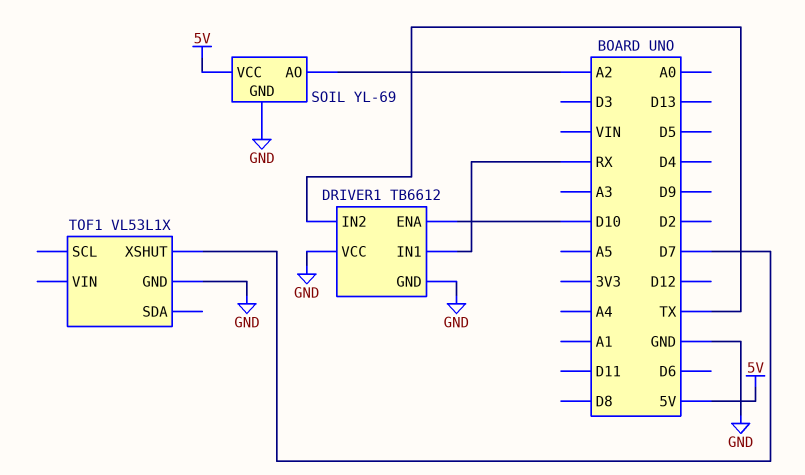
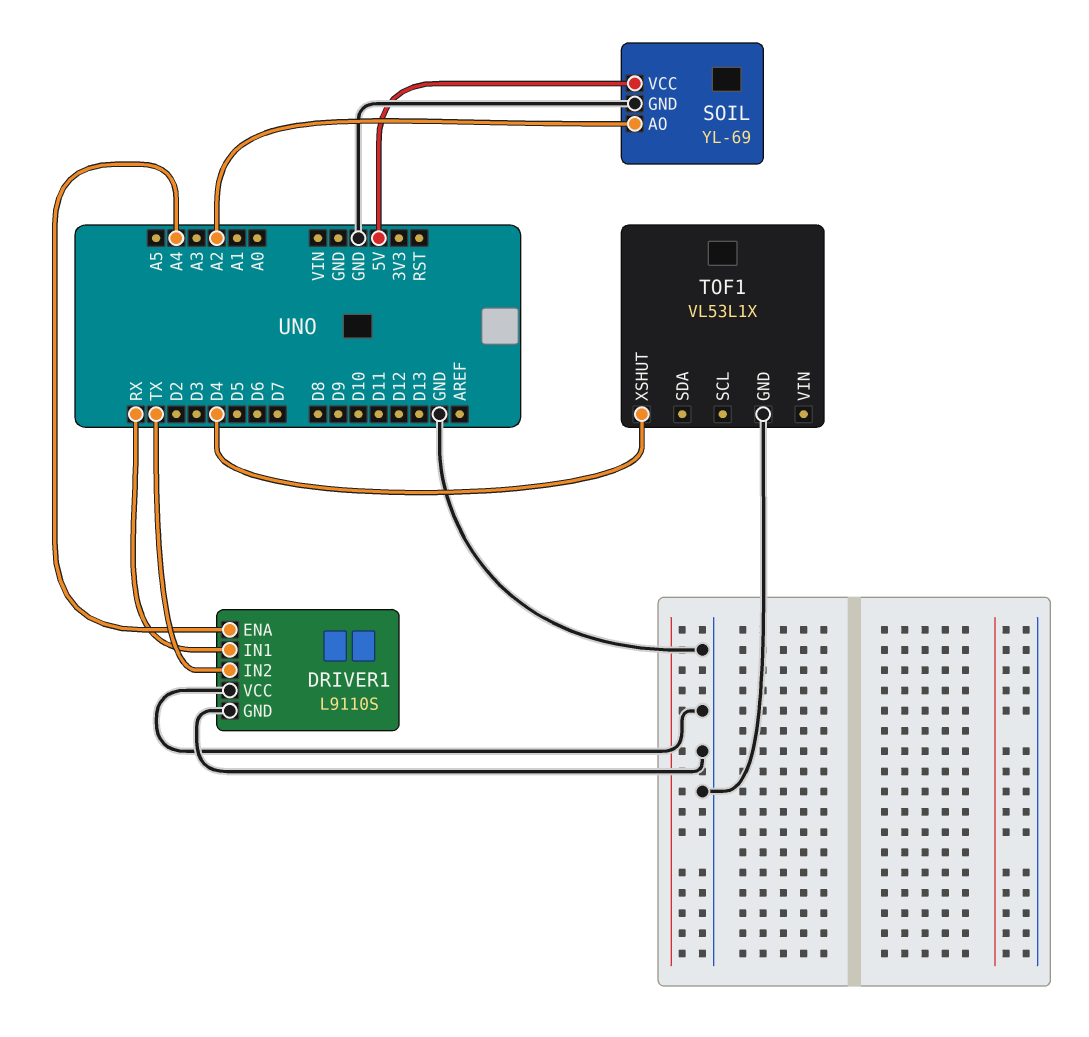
DRIVER1: TB6612 -> L9110S
DRIVER1 pin ENA: D10 -> A4
TOF1 pin XSHUT: D7 -> D4

